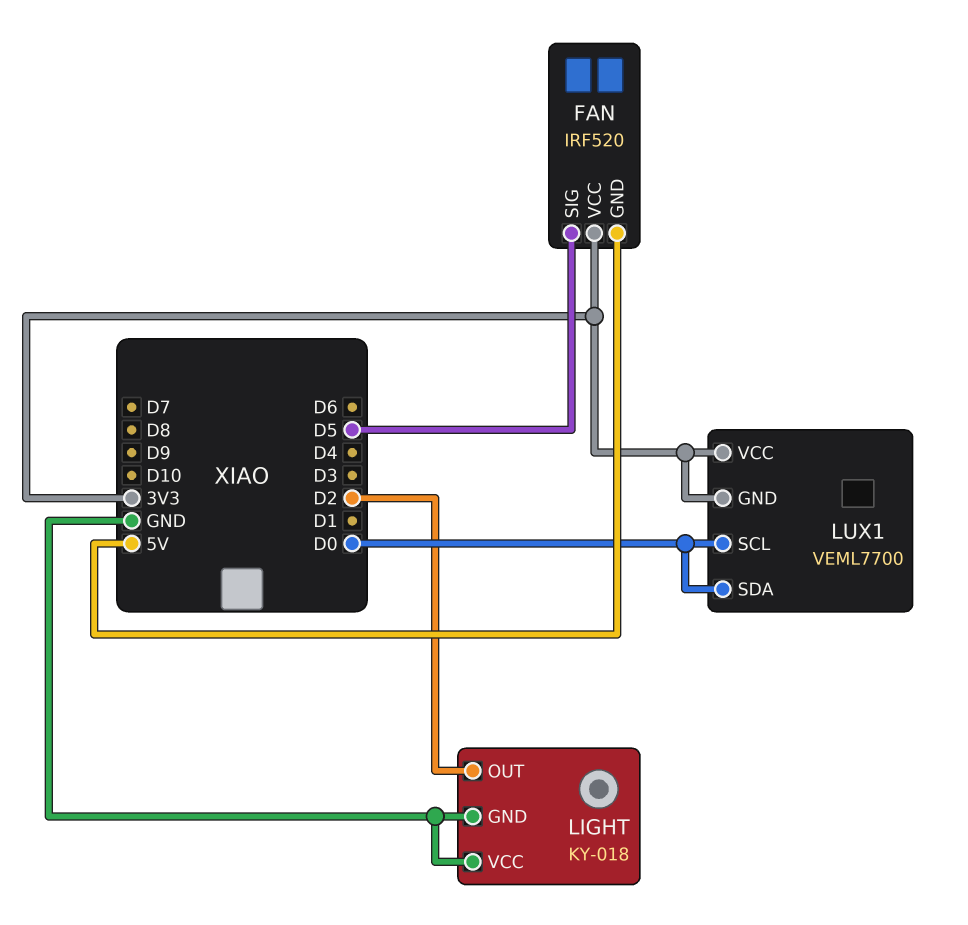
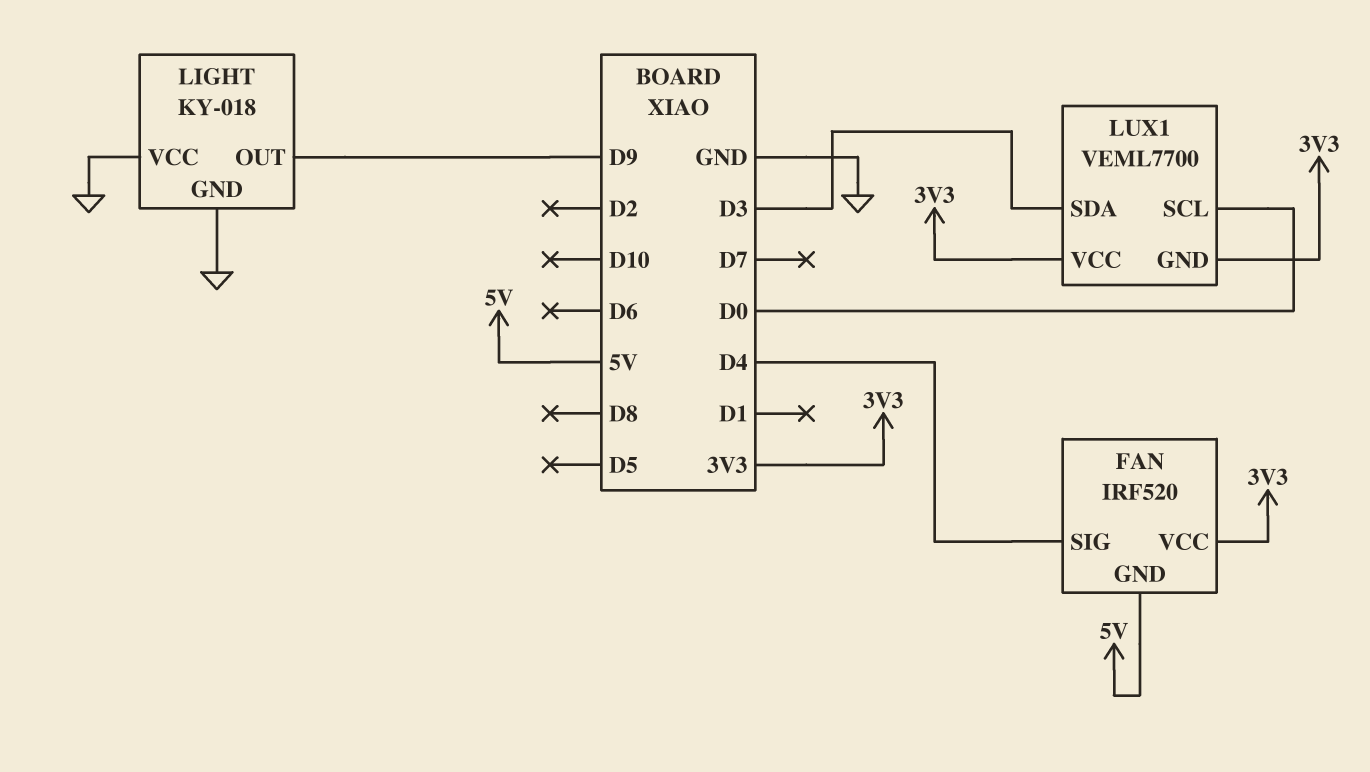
FAN pin SIG: D5 -> D4
LIGHT pin OUT: D2 -> D9
LUX1 pin SDA: D0 -> D3

